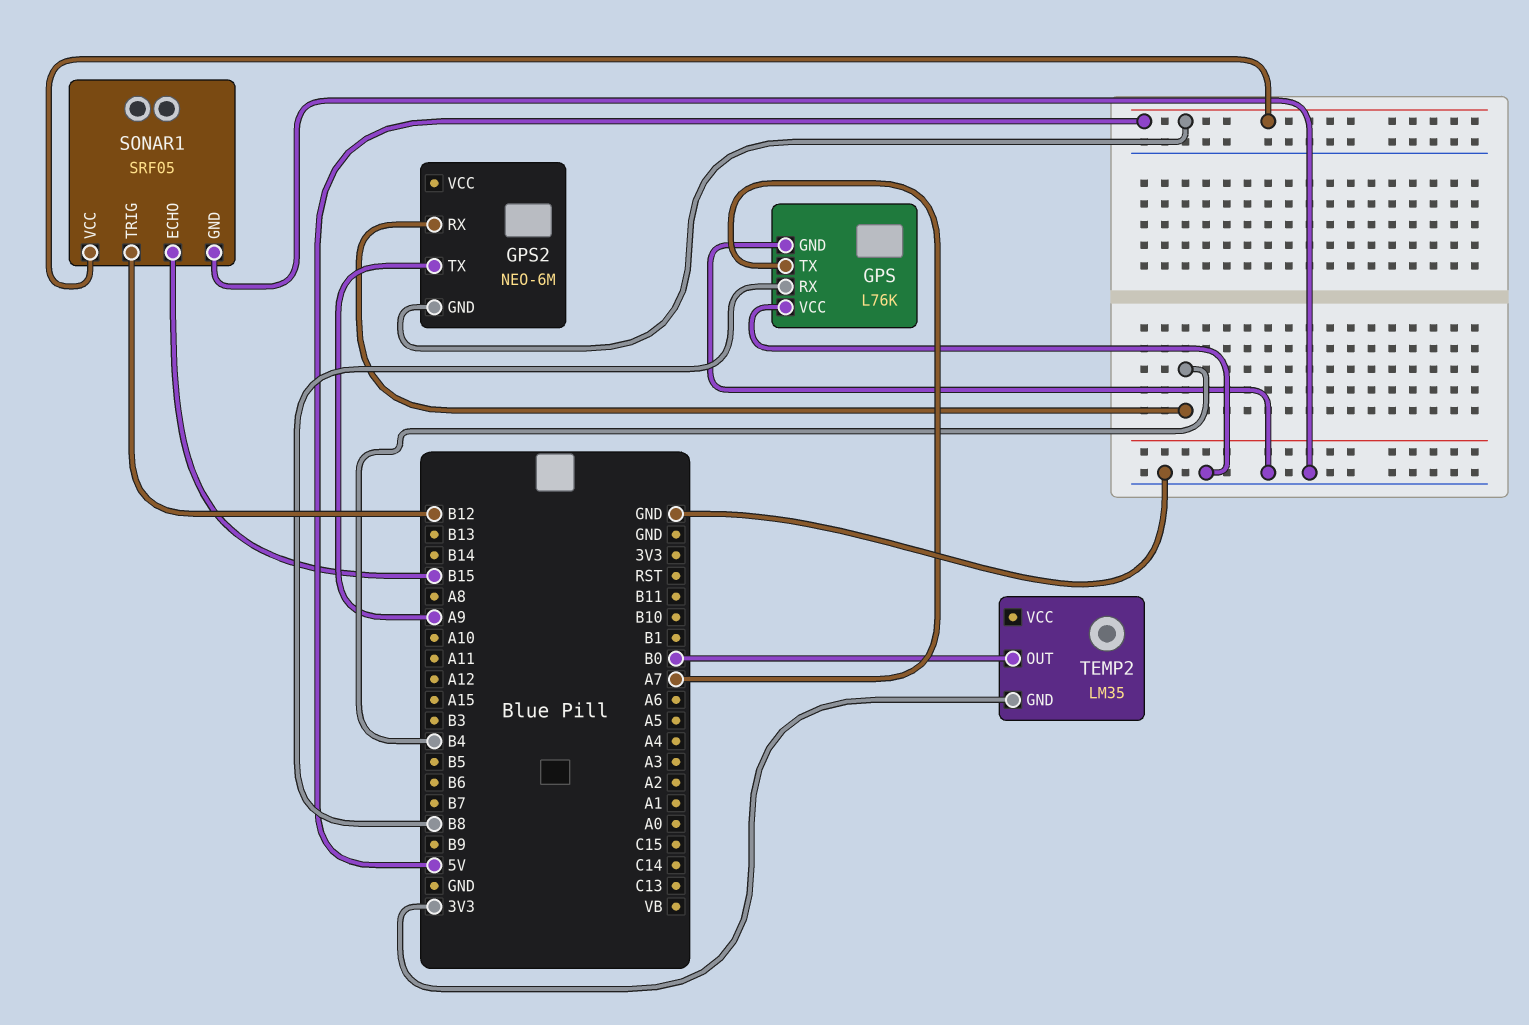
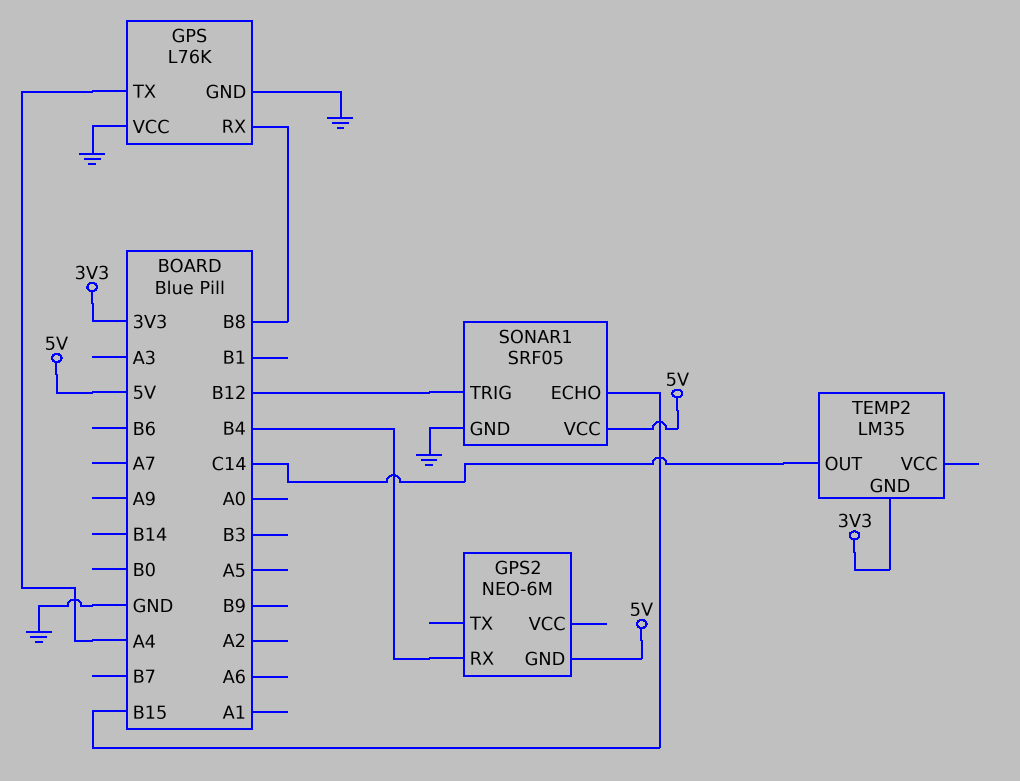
GPS pin TX: A7 -> A4
GPS2 pin TX: A9 -> none
TEMP2 pin OUT: B0 -> C14

